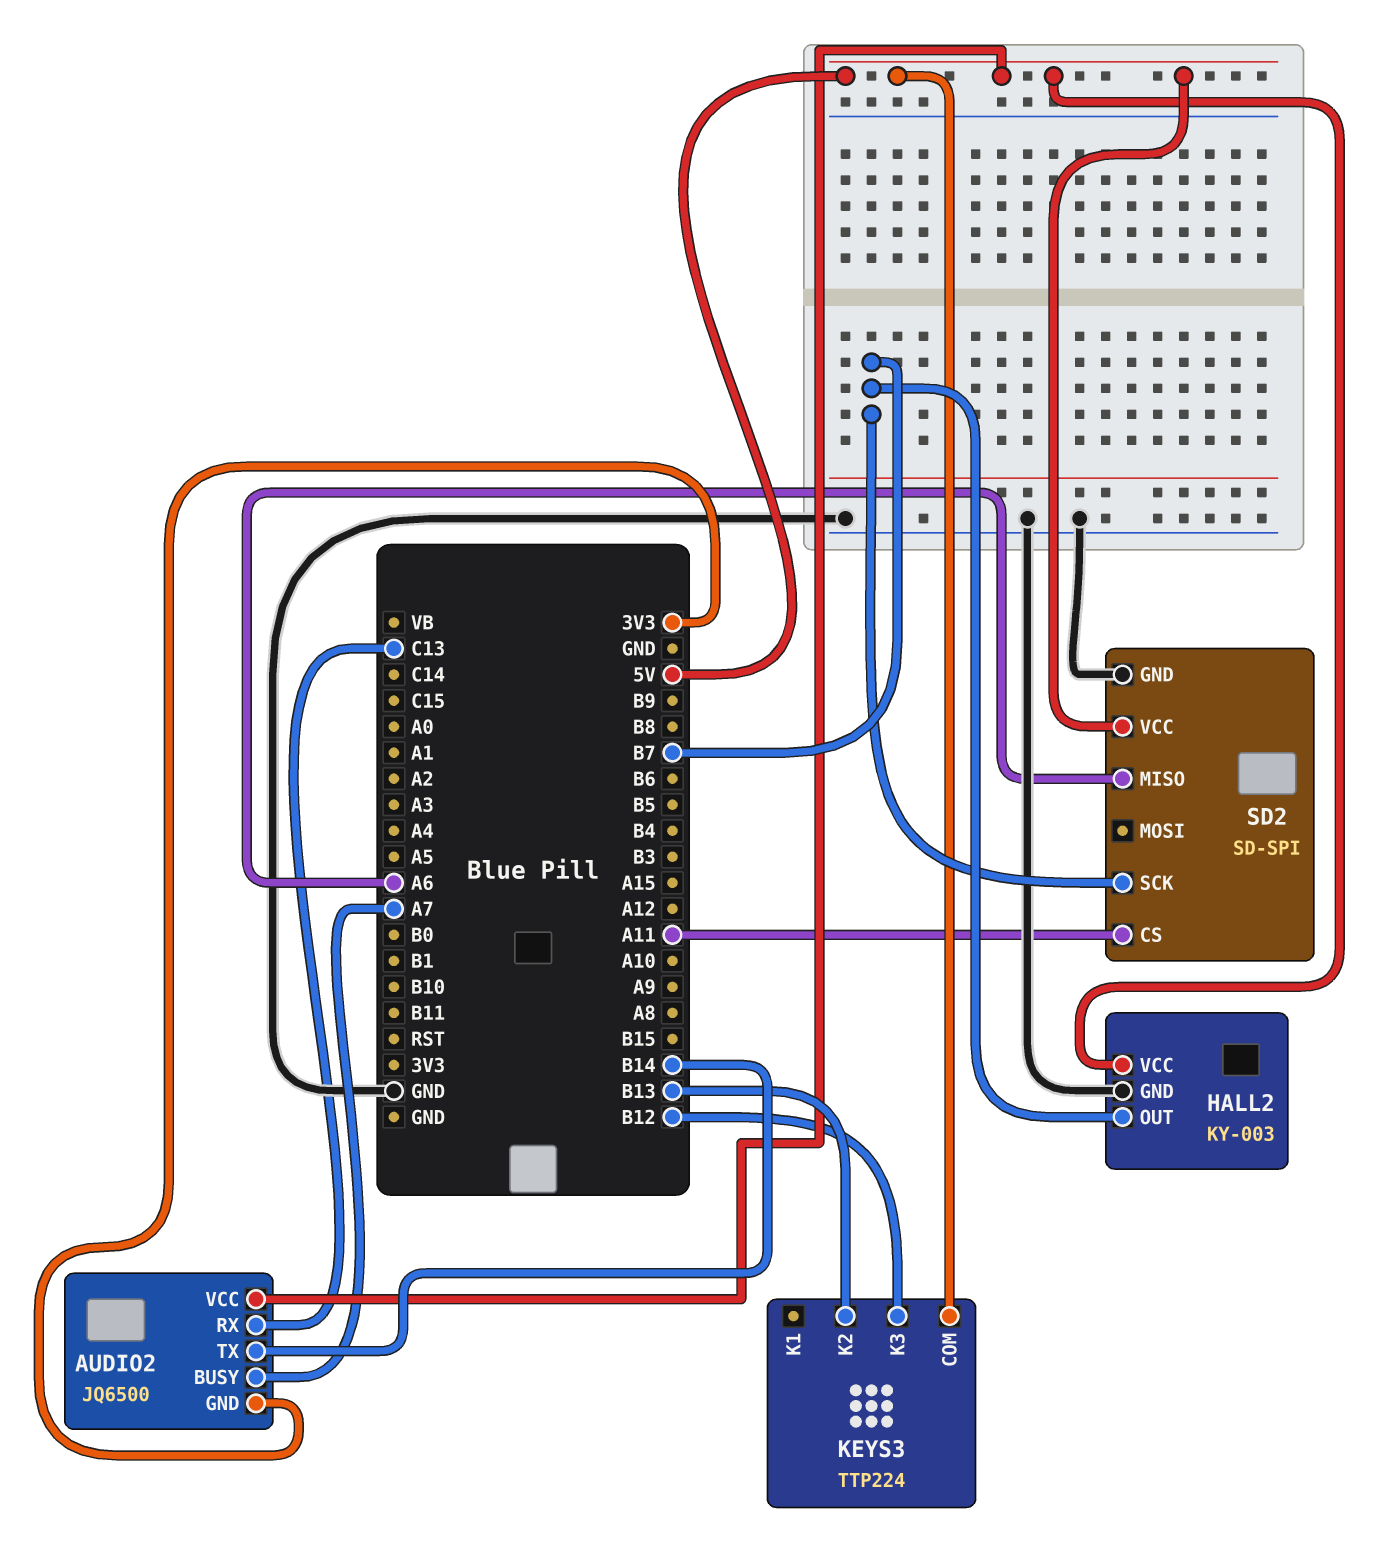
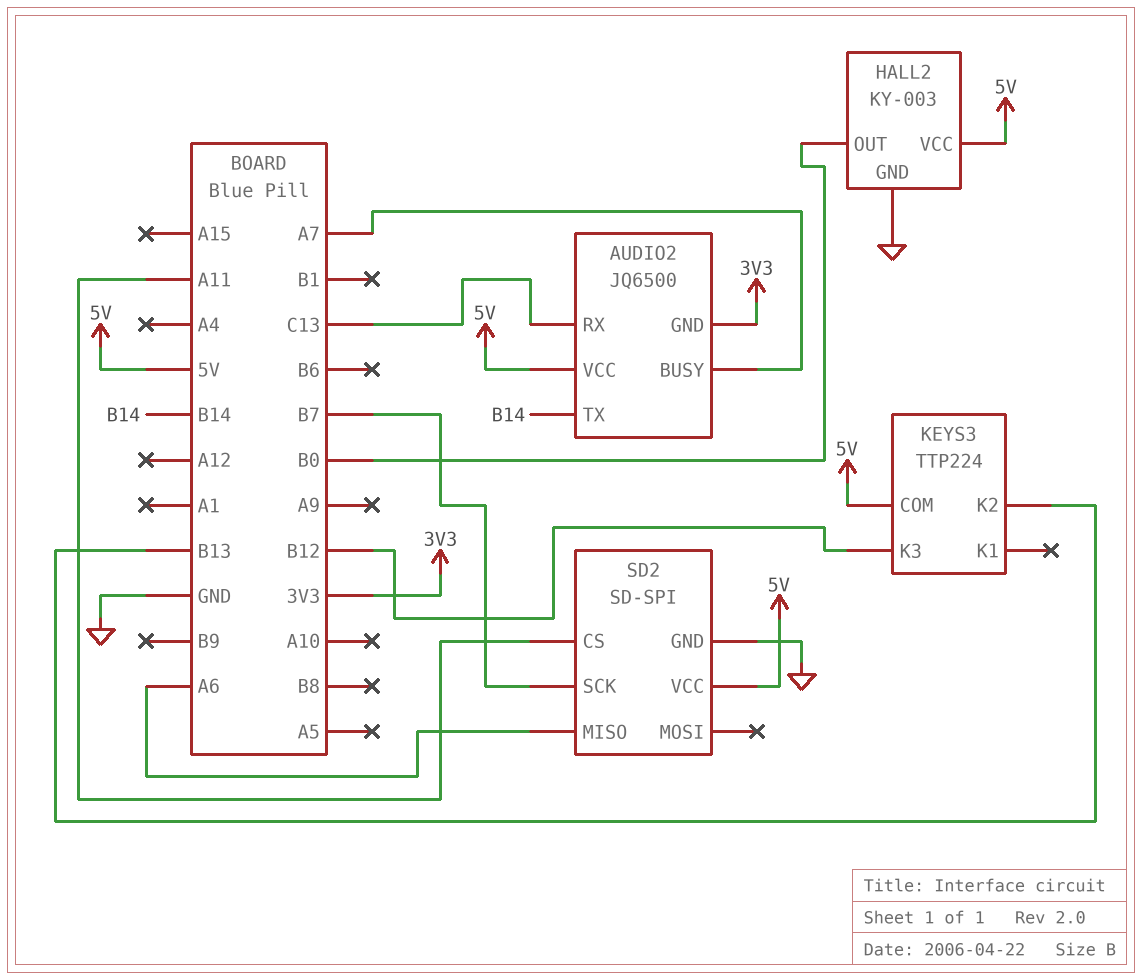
HALL2 pin OUT: B7 -> B0

